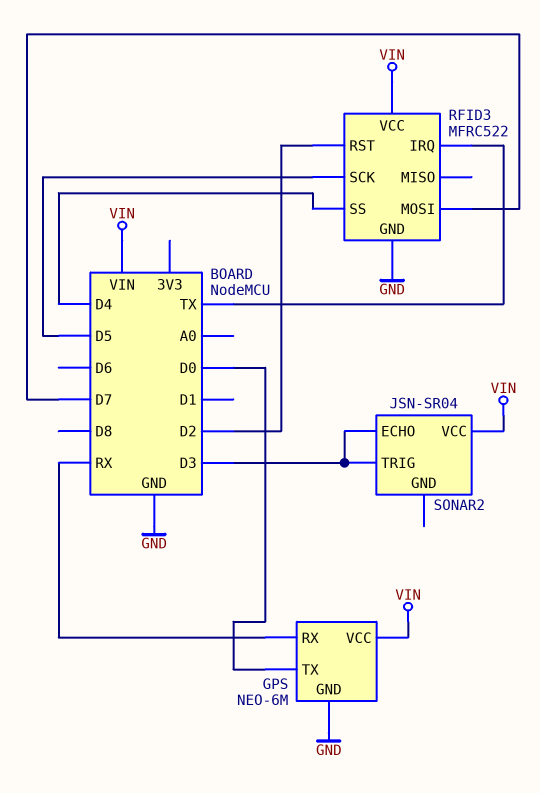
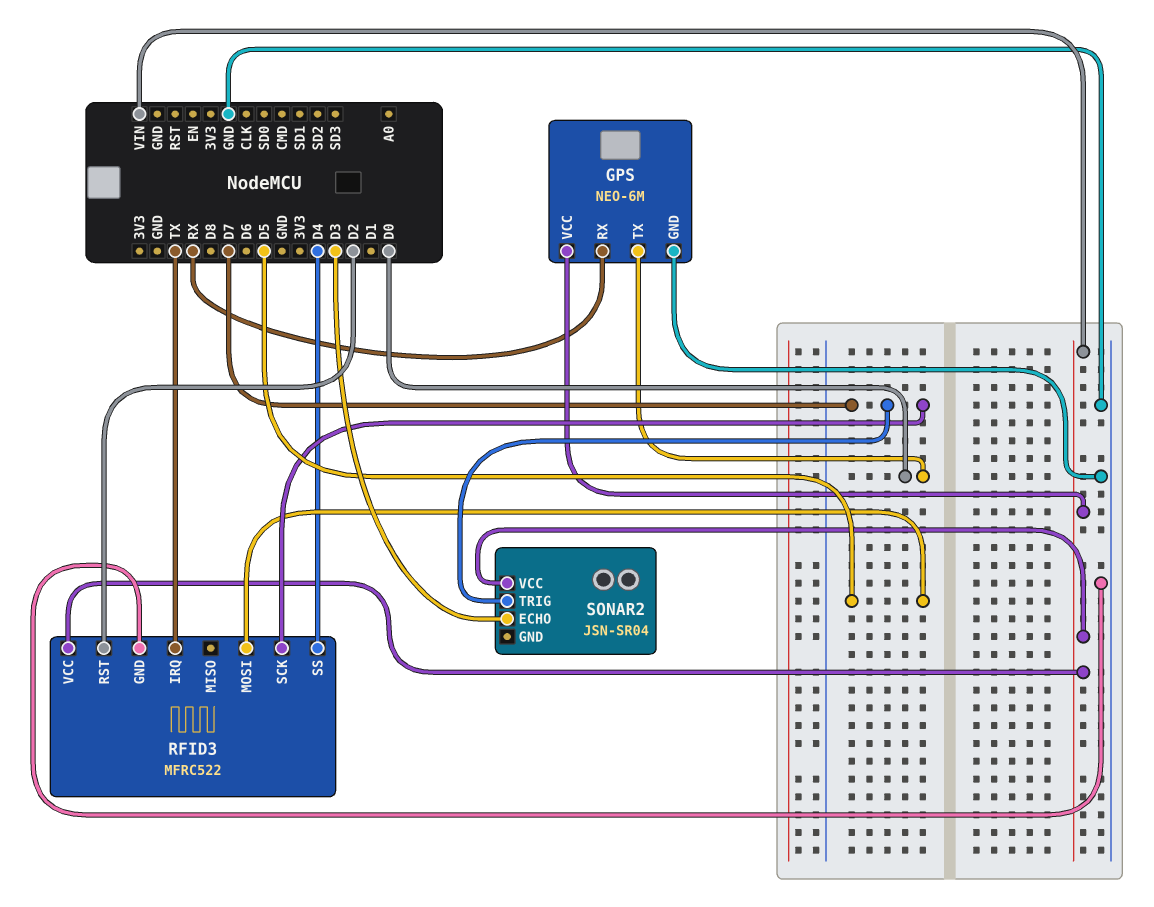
RFID3 pin MOSI: D7 -> D5
RFID3 pin SCK: D5 -> D7
SONAR2 pin TRIG: D3 -> D7

